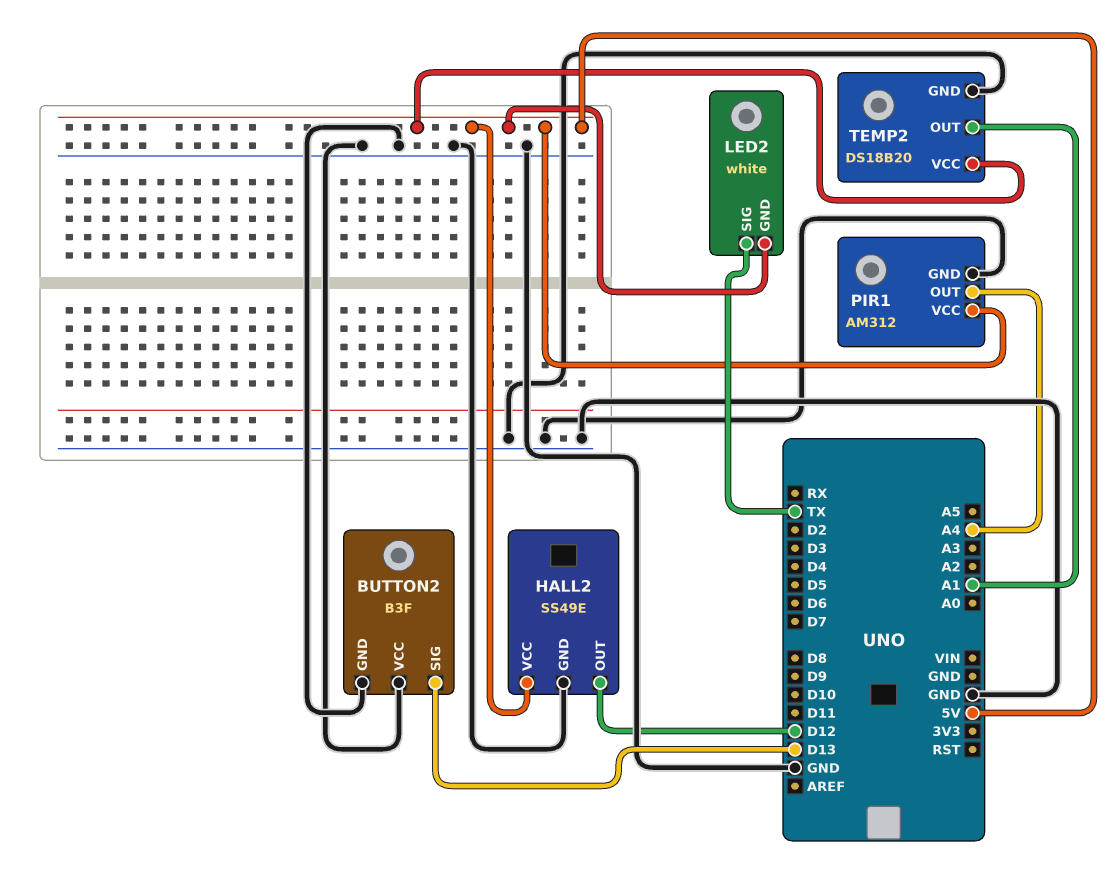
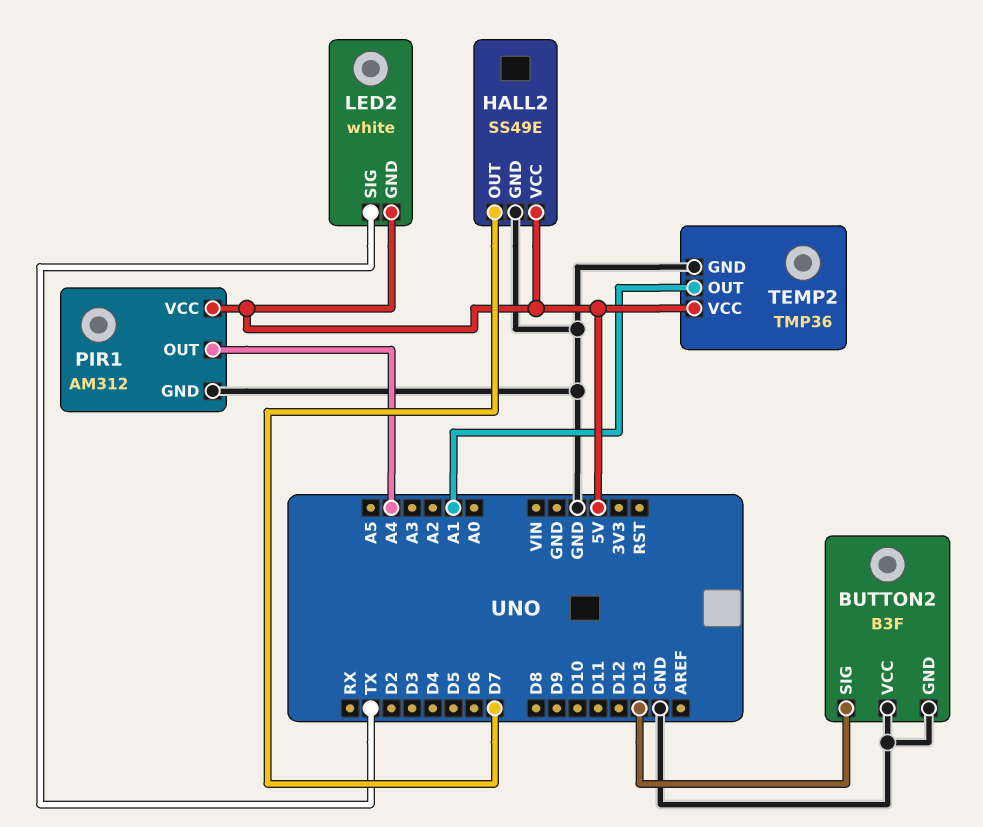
HALL2 pin OUT: D12 -> D7
TEMP2: DS18B20 -> TMP36

